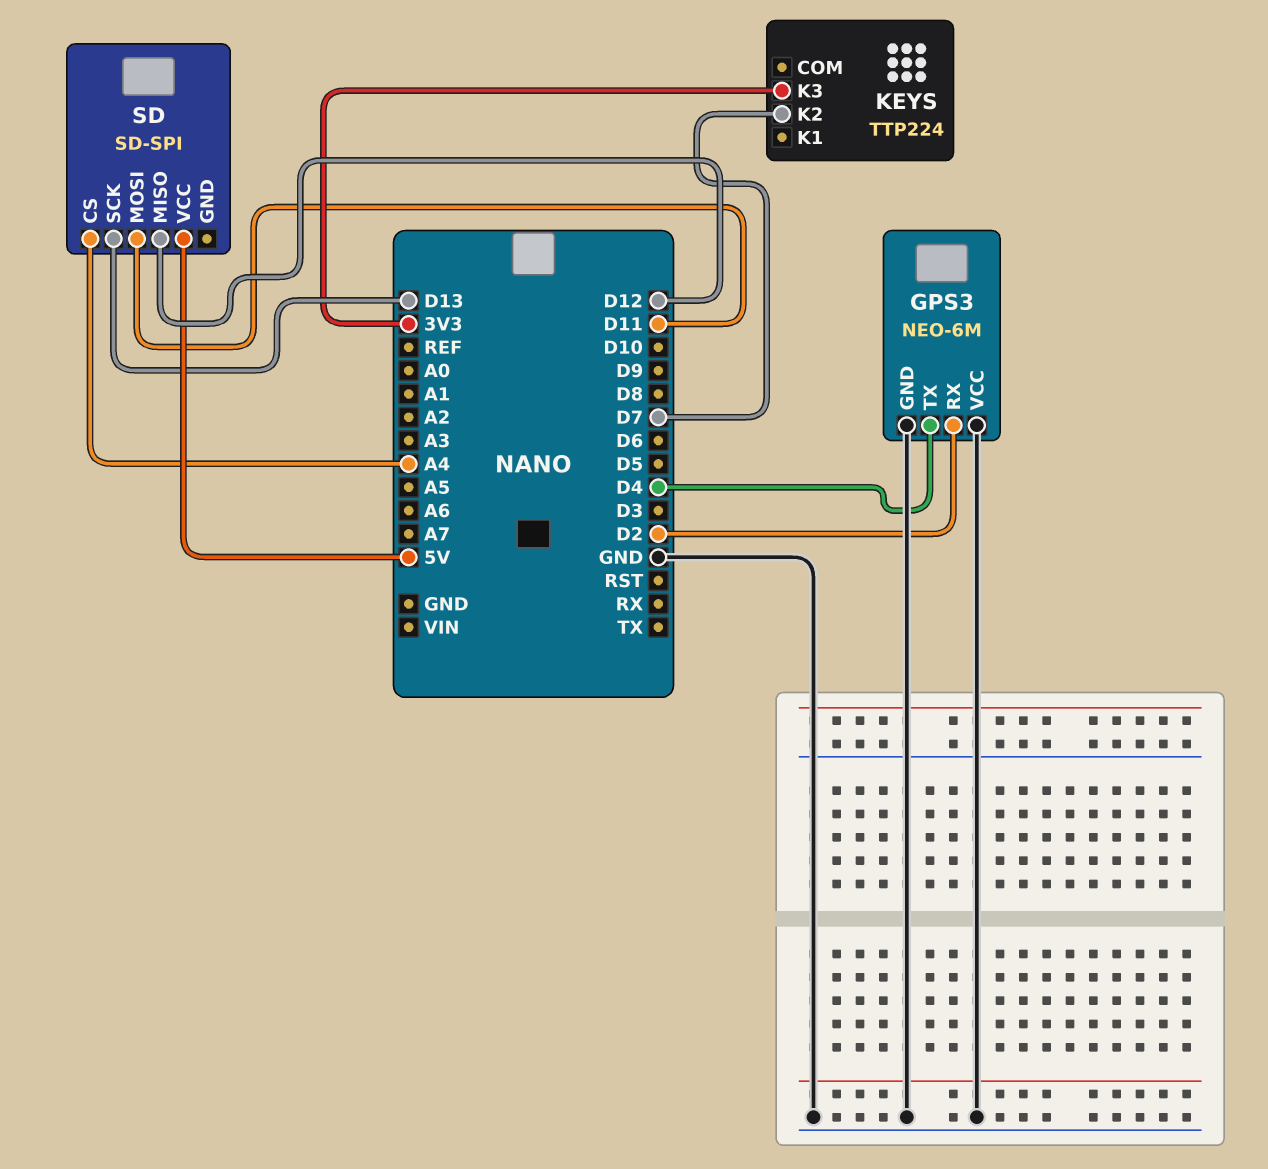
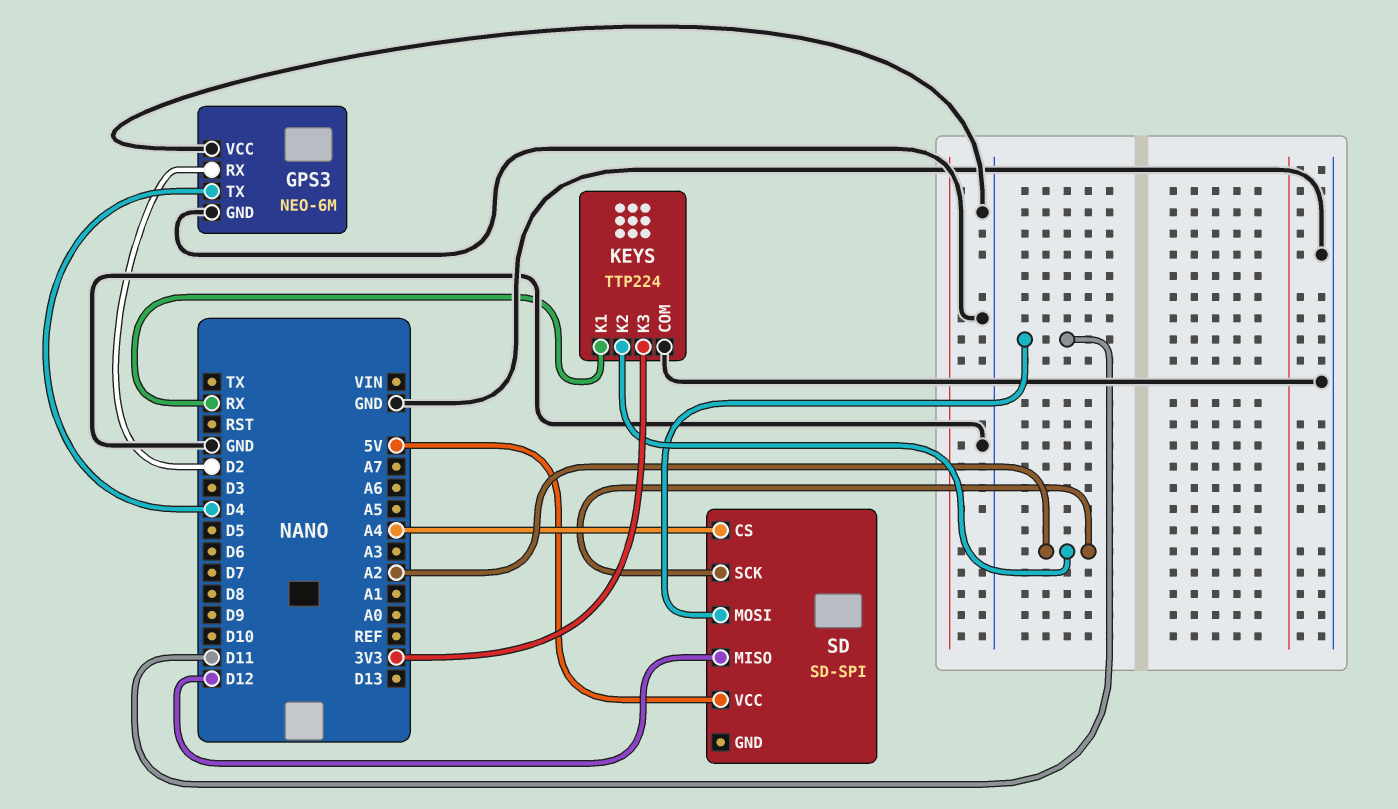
KEYS pin COM: none -> GND
KEYS pin K1: none -> RX
KEYS pin K2: D7 -> A2
SD pin SCK: D13 -> A2

